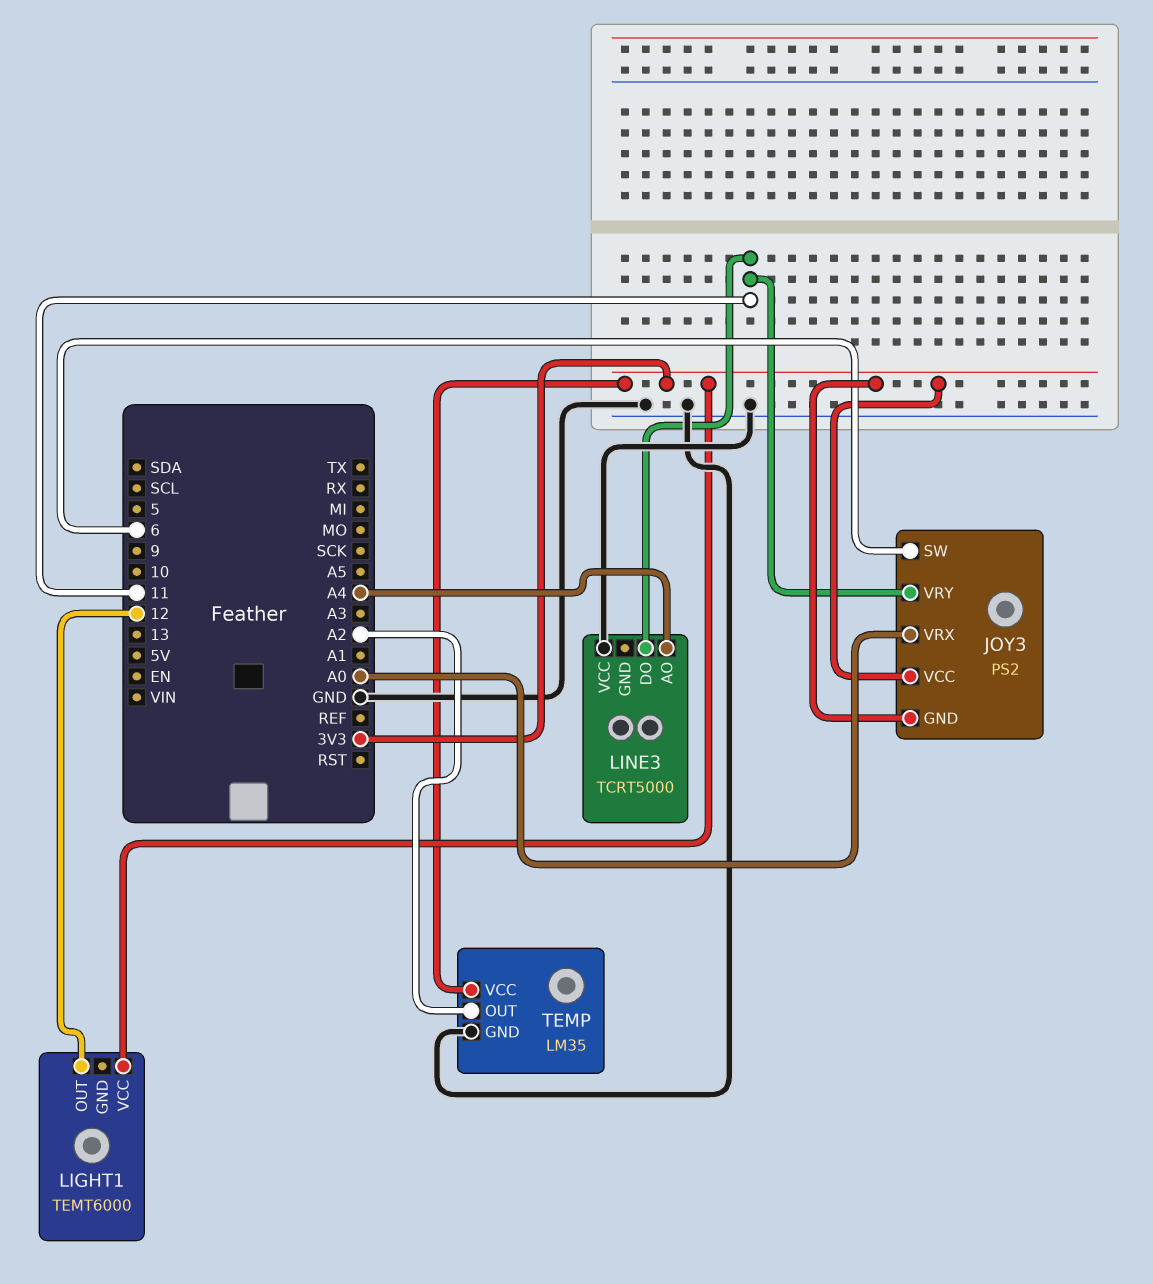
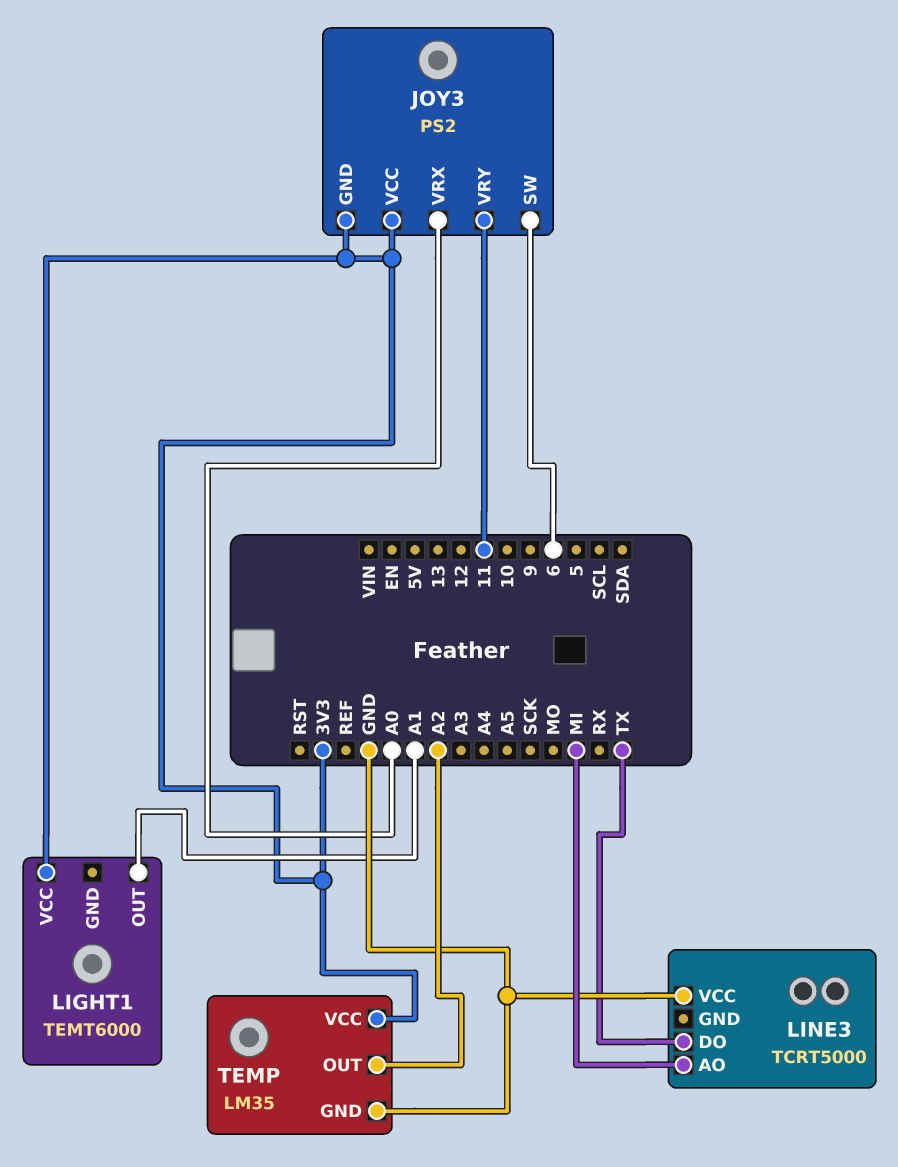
LIGHT1 pin OUT: 12 -> A1
LINE3 pin AO: A4 -> MI
LINE3 pin DO: 11 -> TX

